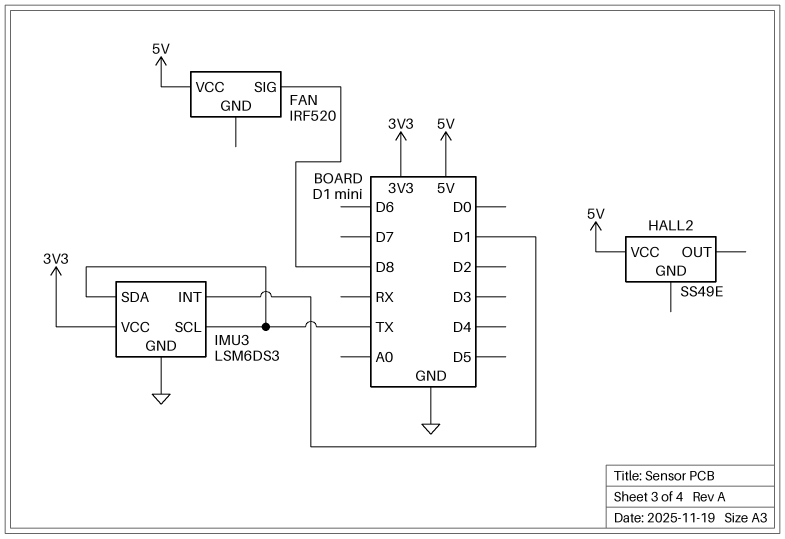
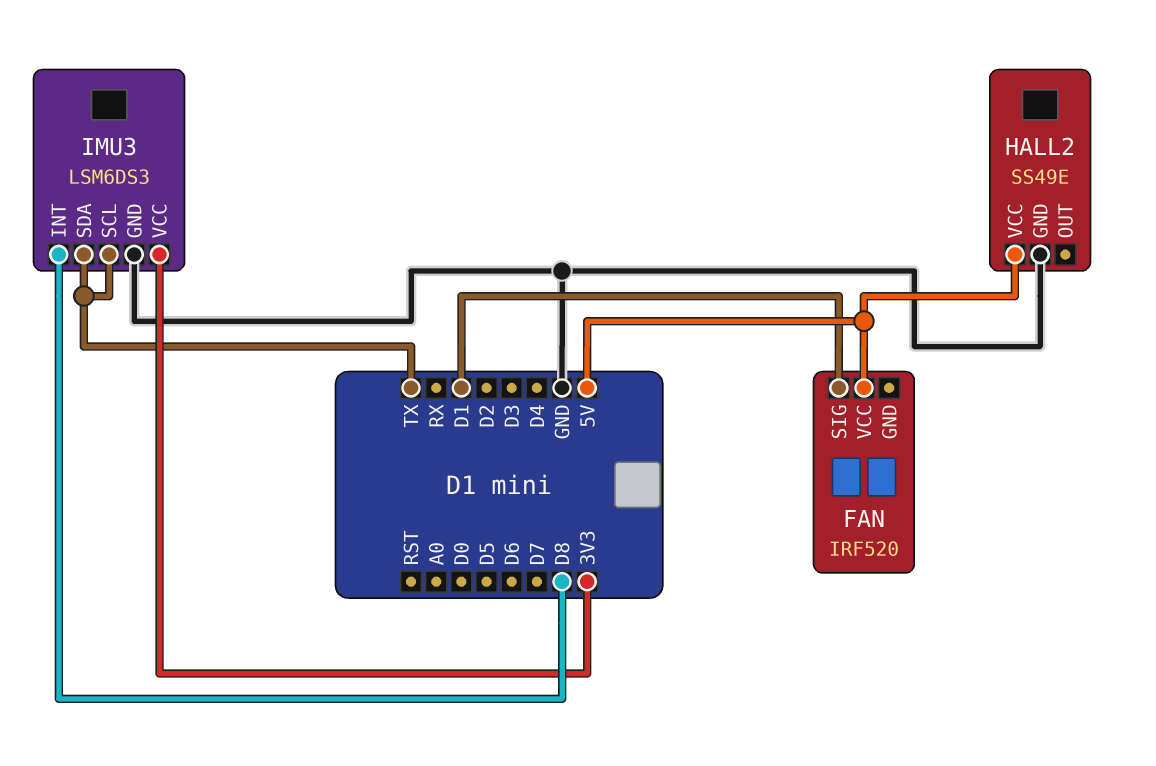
FAN pin SIG: D8 -> D1
HALL2 pin GND: none -> GND
IMU3 pin INT: D1 -> D8

